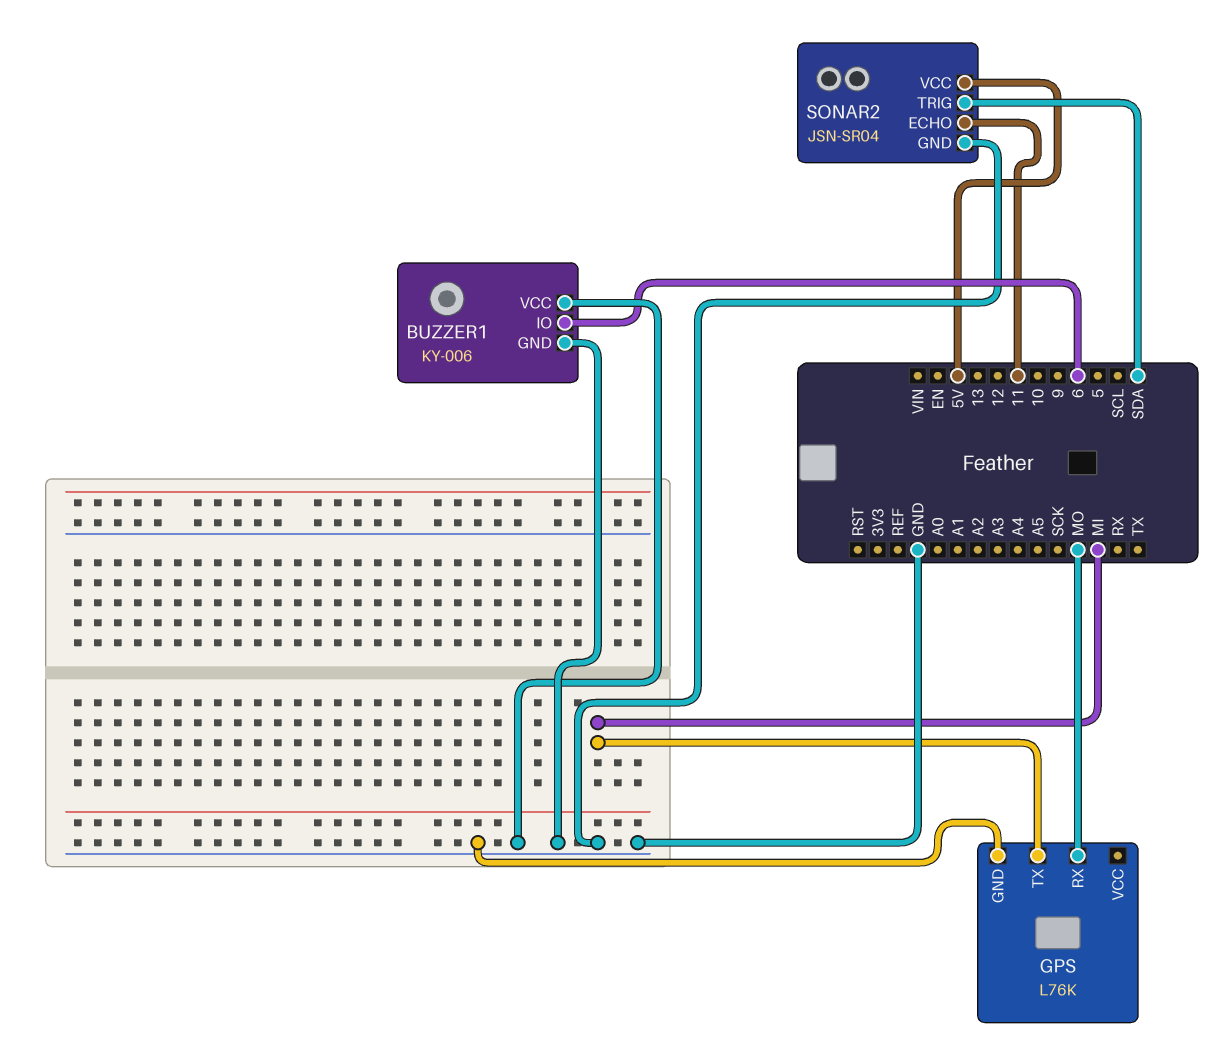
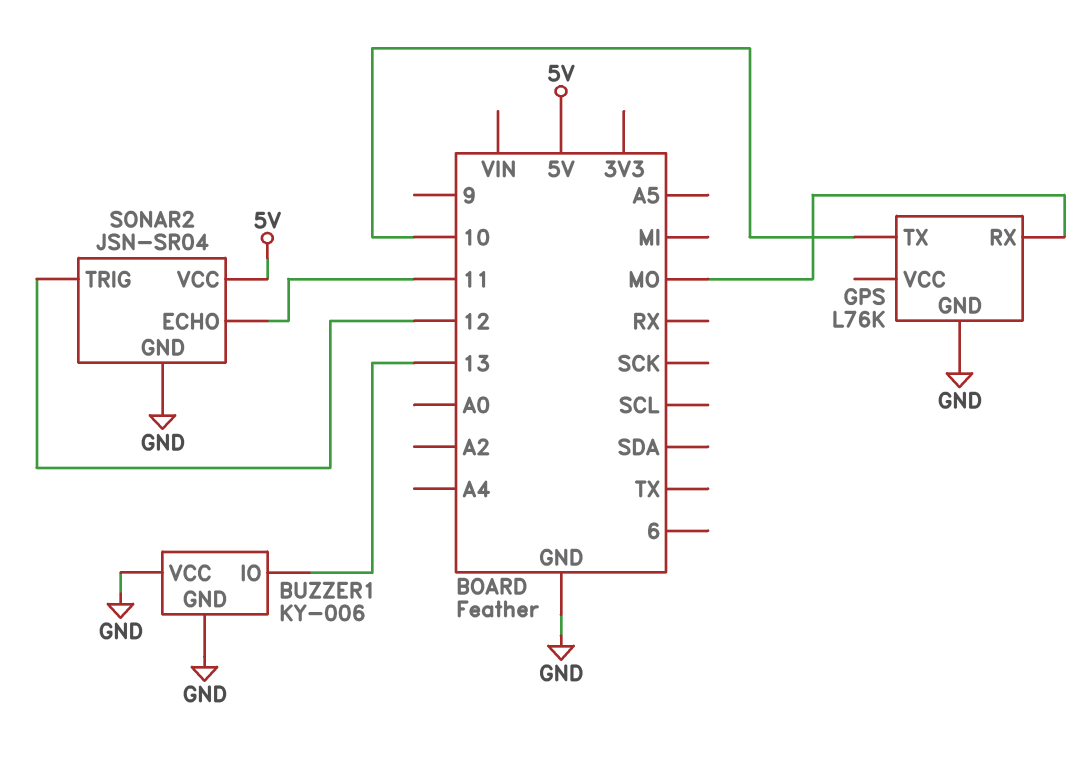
BUZZER1 pin IO: 6 -> 13
GPS pin TX: MI -> 10
SONAR2 pin TRIG: SDA -> 12

